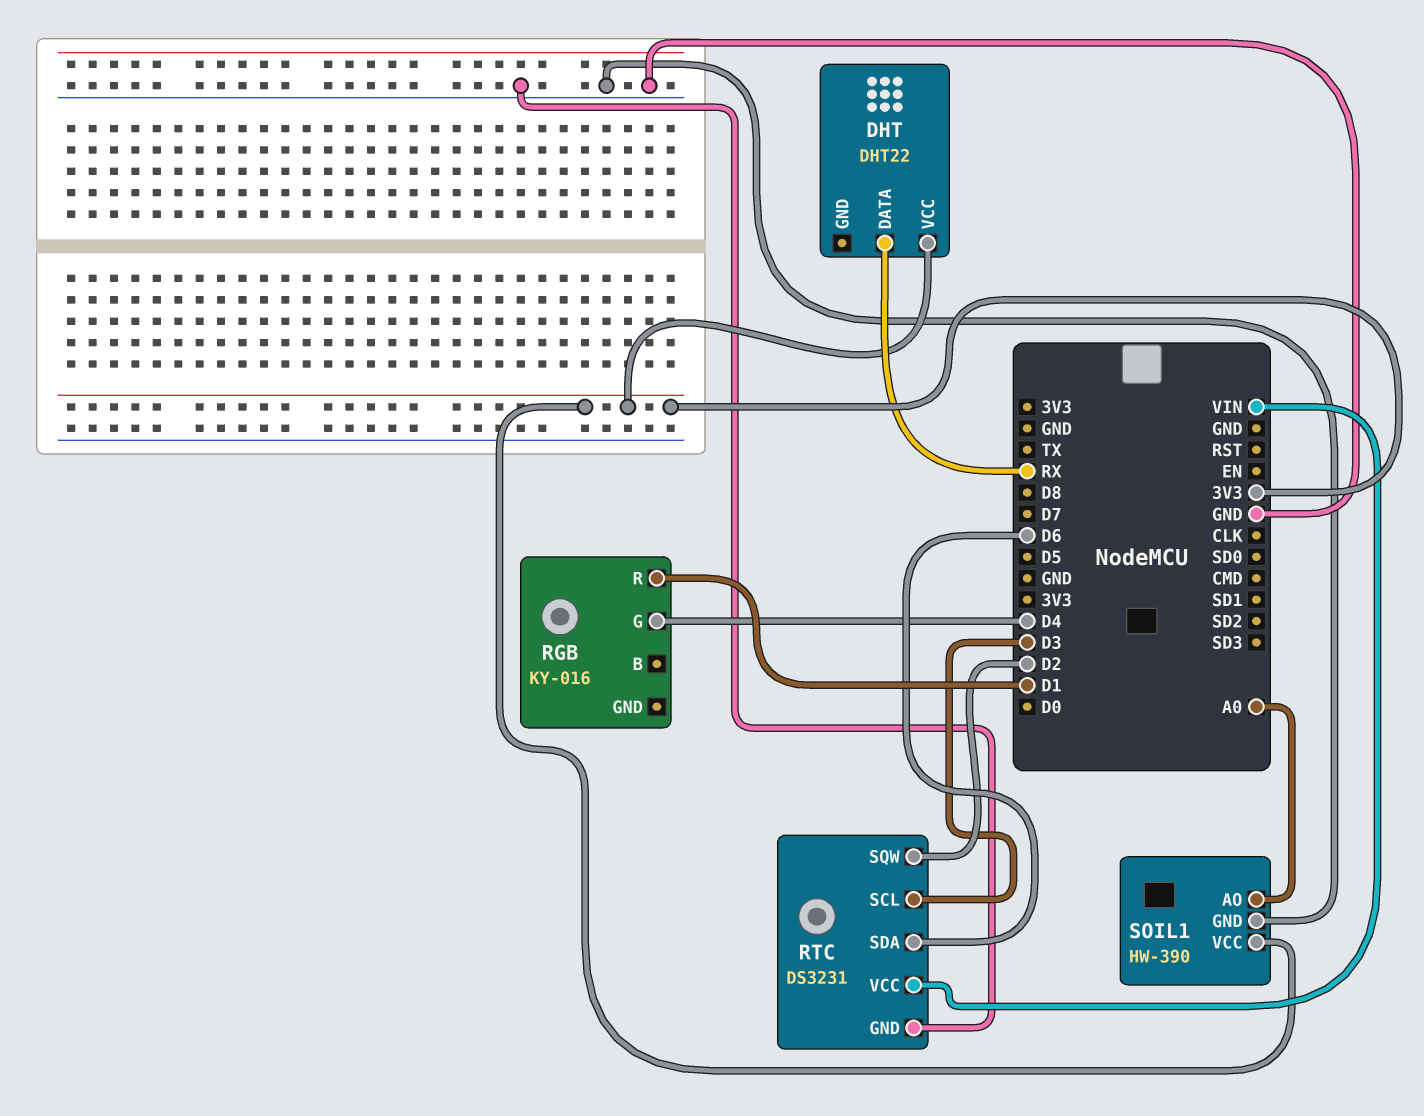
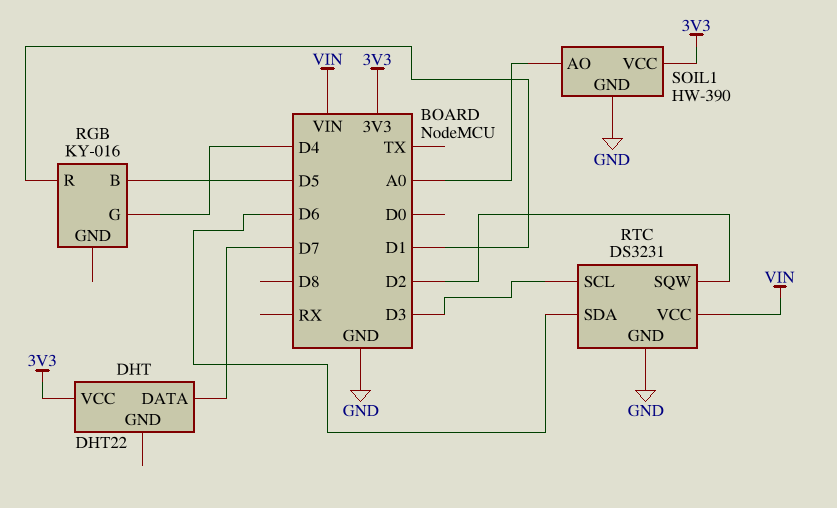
DHT pin DATA: RX -> D7
RGB pin B: none -> D5

